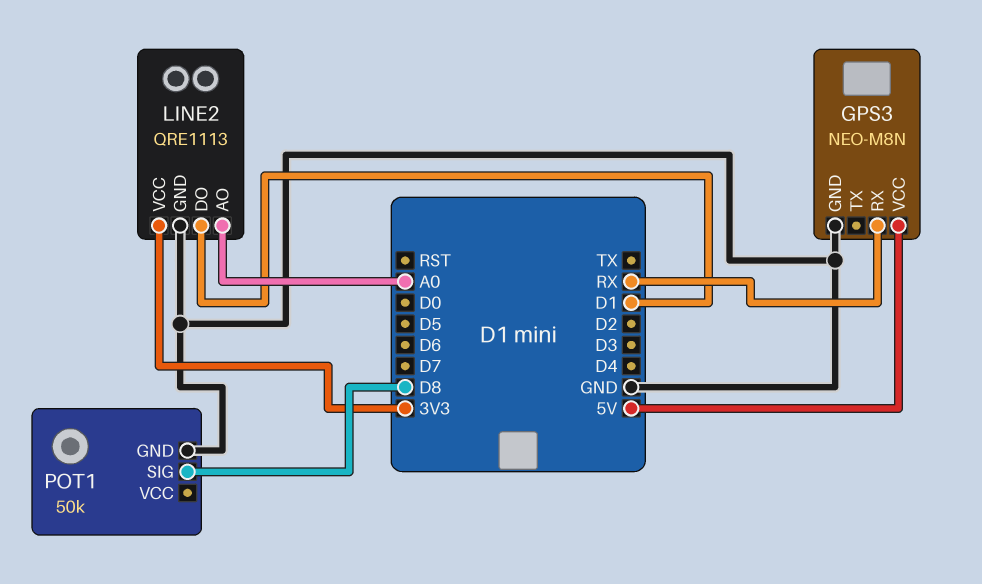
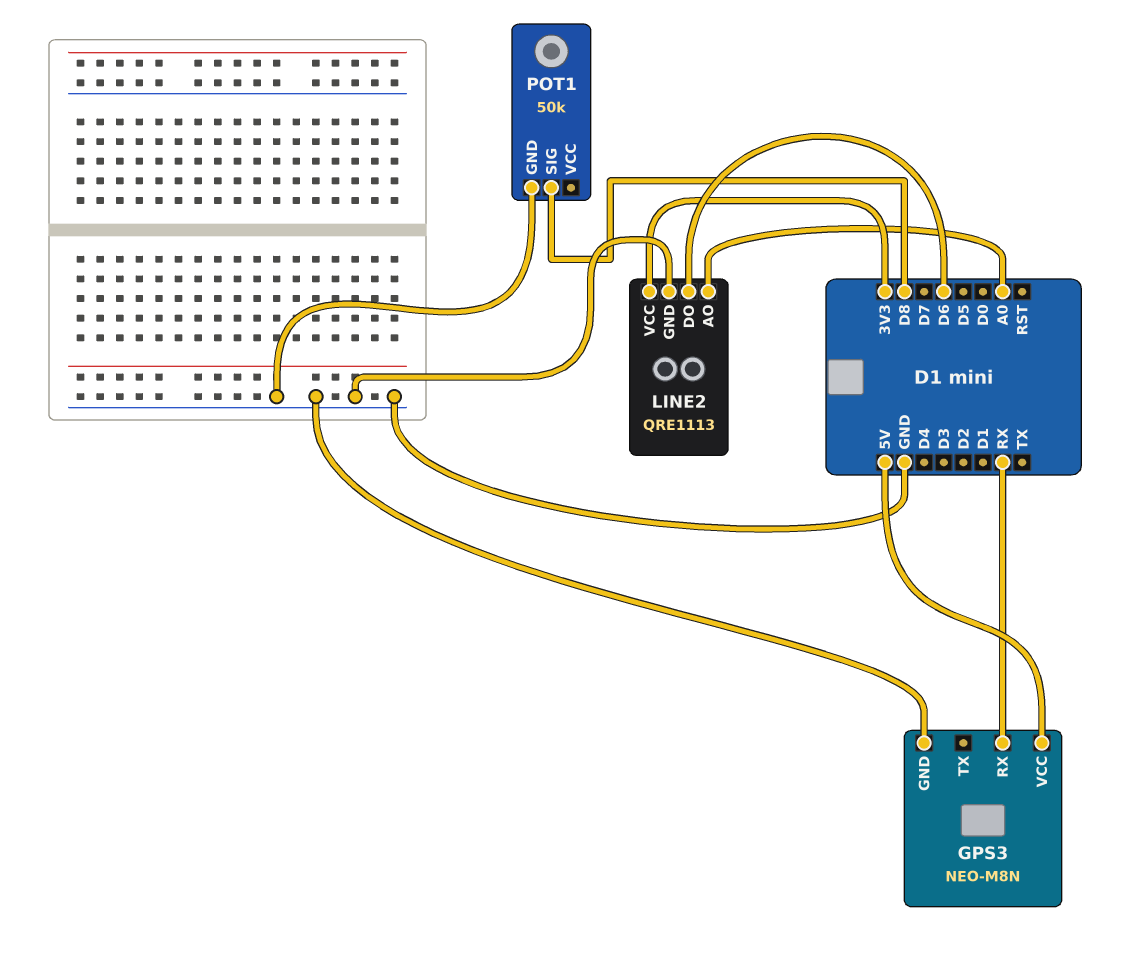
LINE2 pin DO: D1 -> D6

